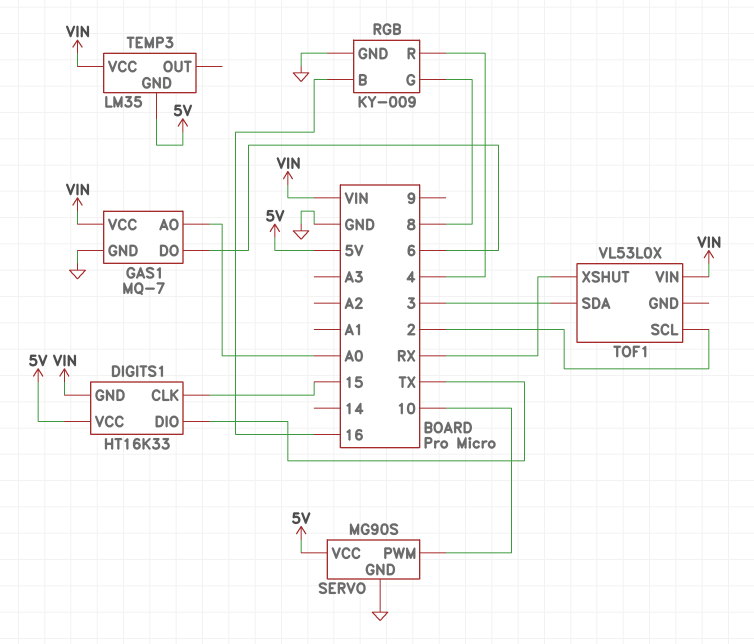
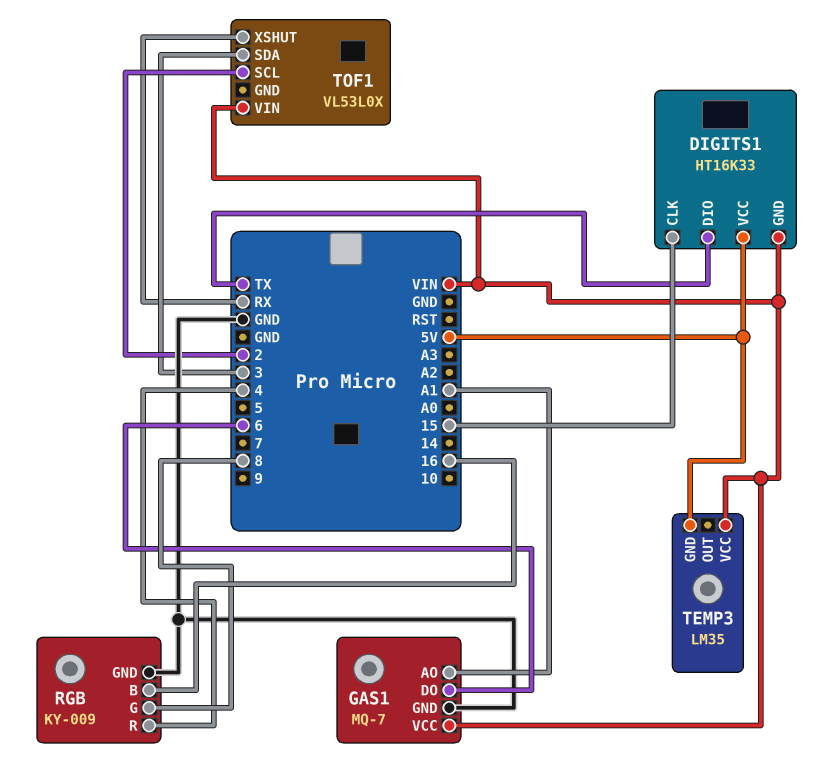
GAS1 pin AO: A0 -> A1
SERVO: MG90S -> none
SERVO pin GND: GND -> none
SERVO pin PWM: 10 -> none
SERVO pin VCC: 5V -> none

